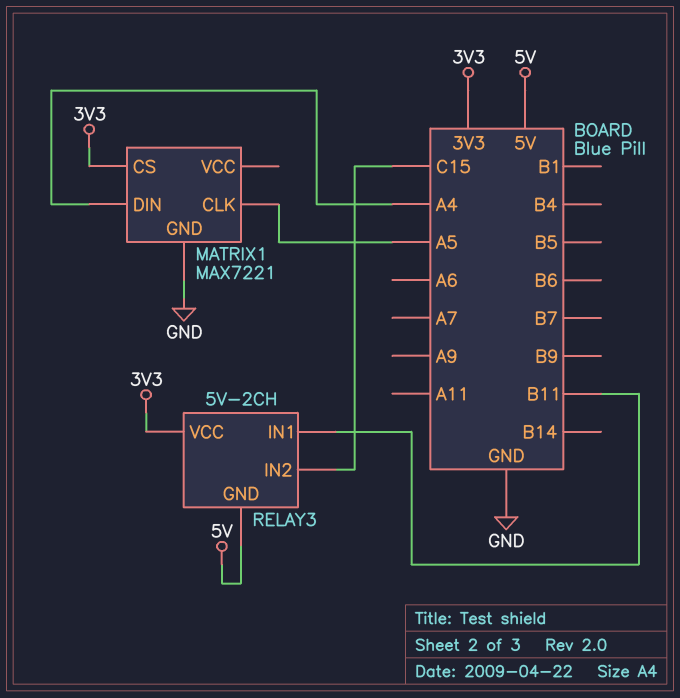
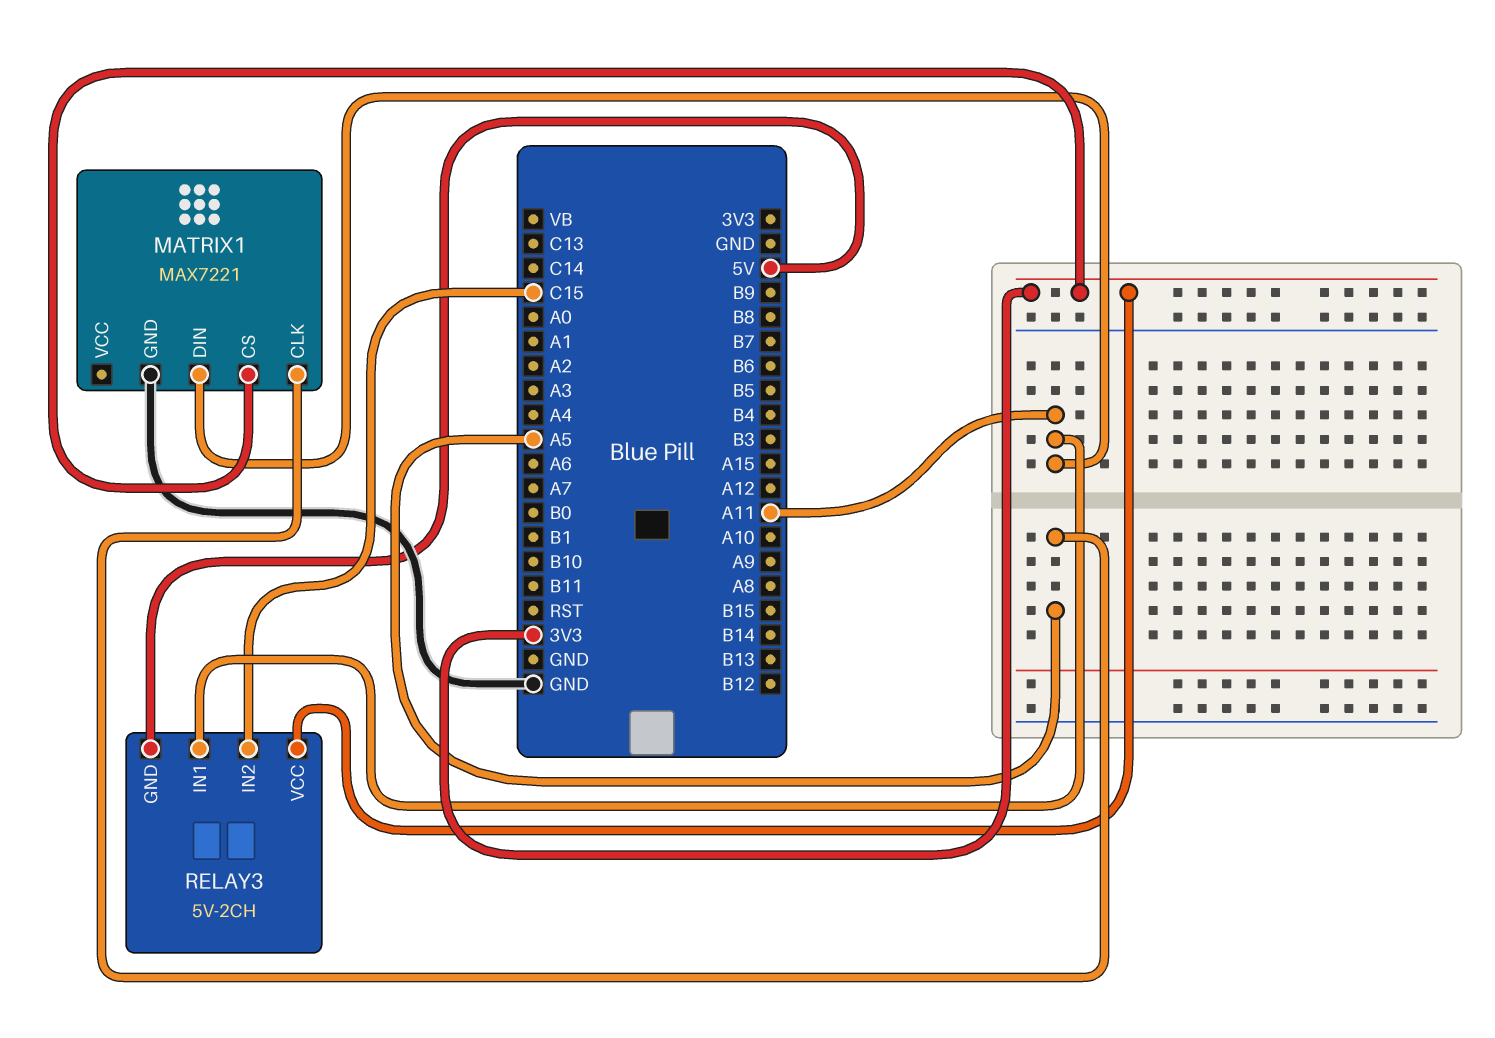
MATRIX1 pin DIN: A4 -> A11
RELAY3 pin IN1: B11 -> A11

